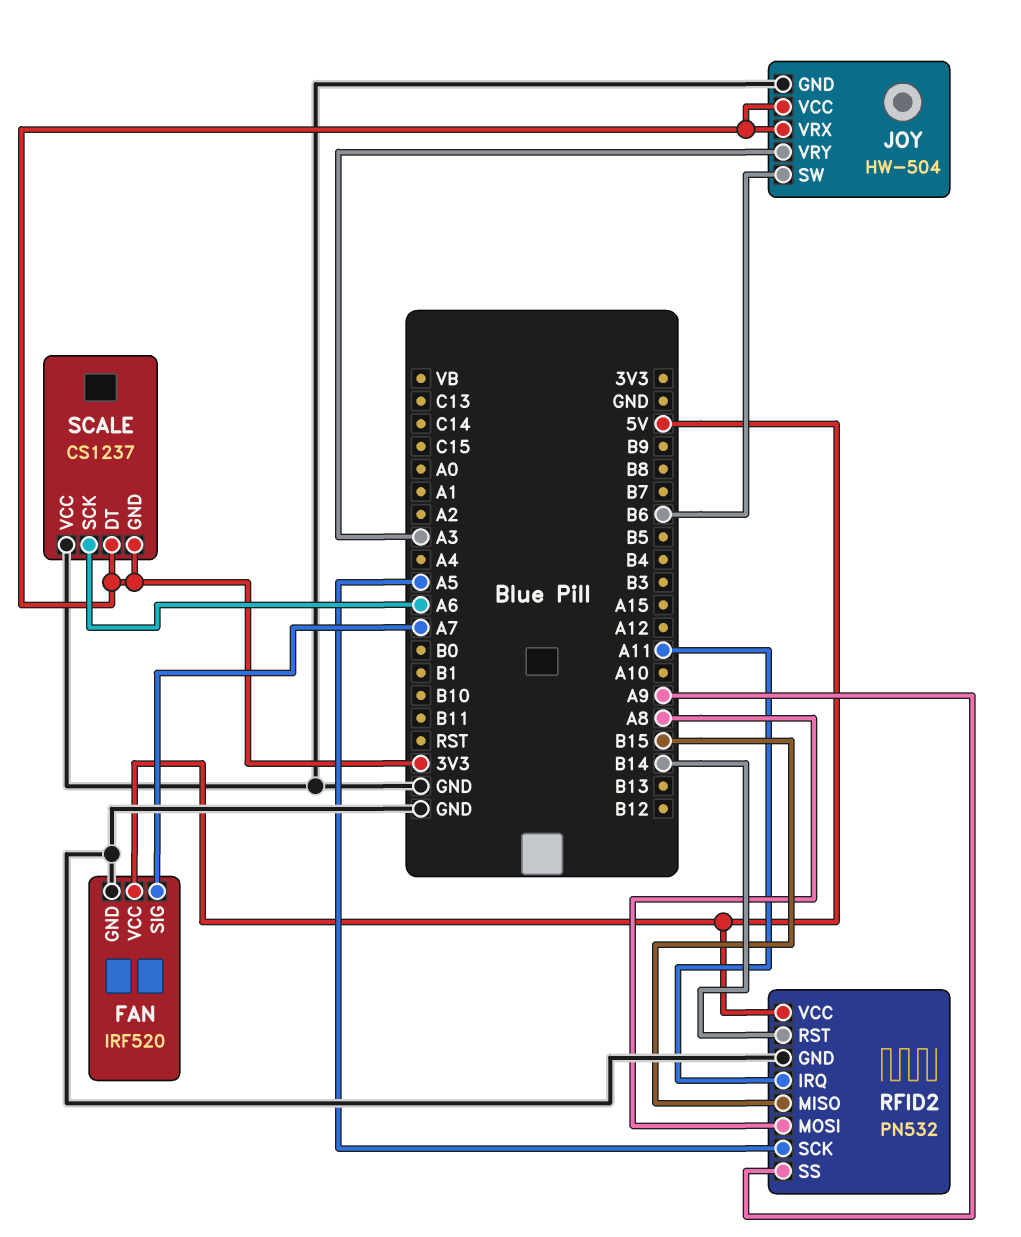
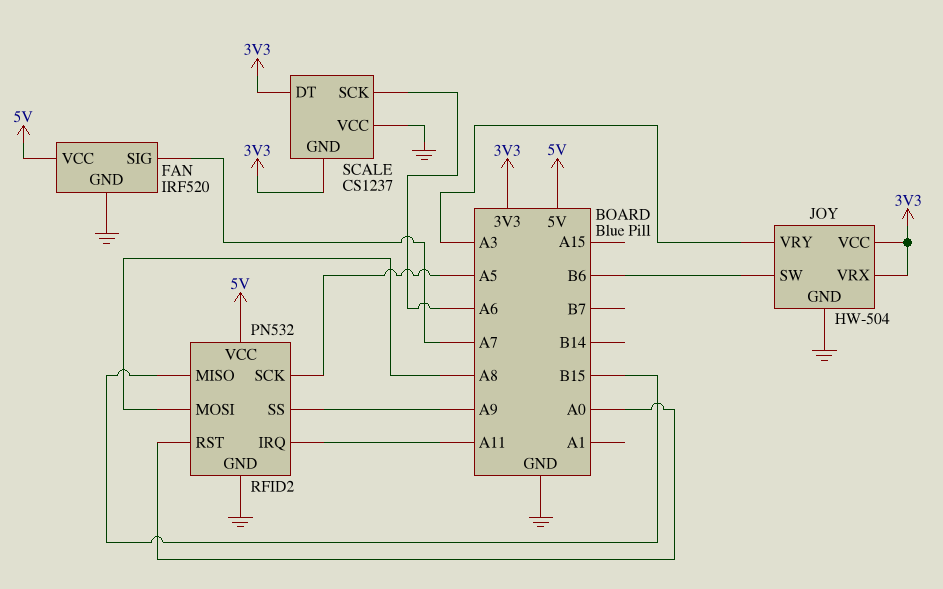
RFID2 pin RST: B14 -> A0

